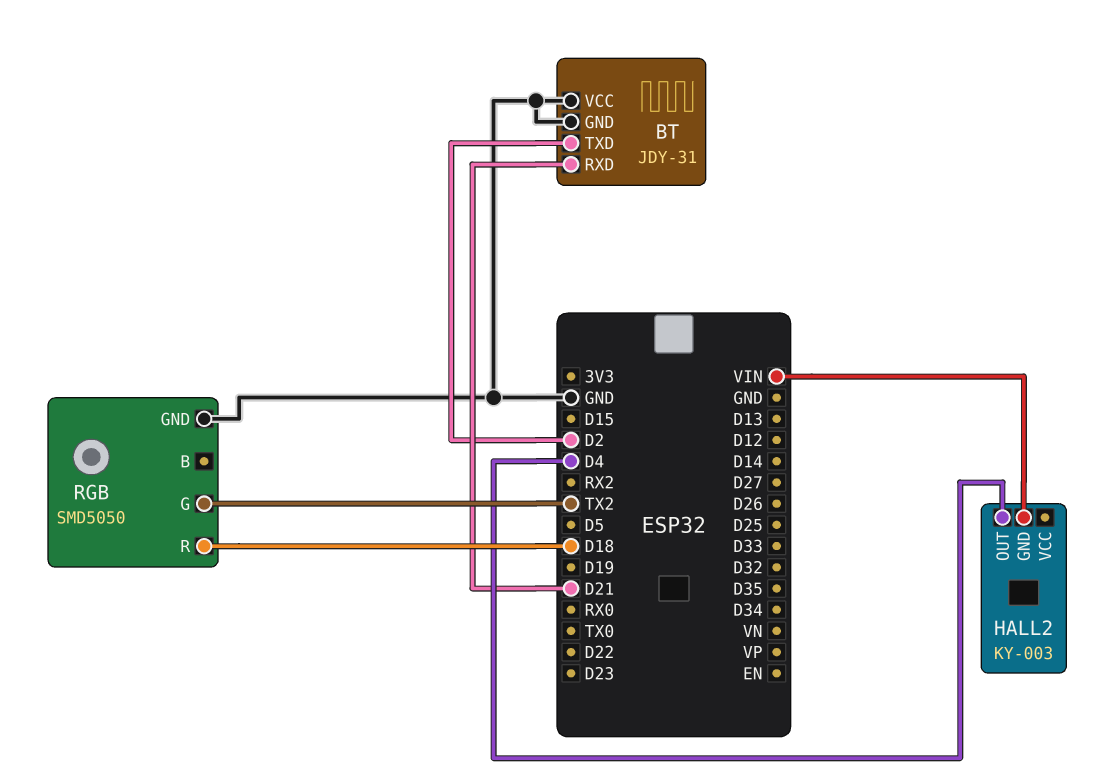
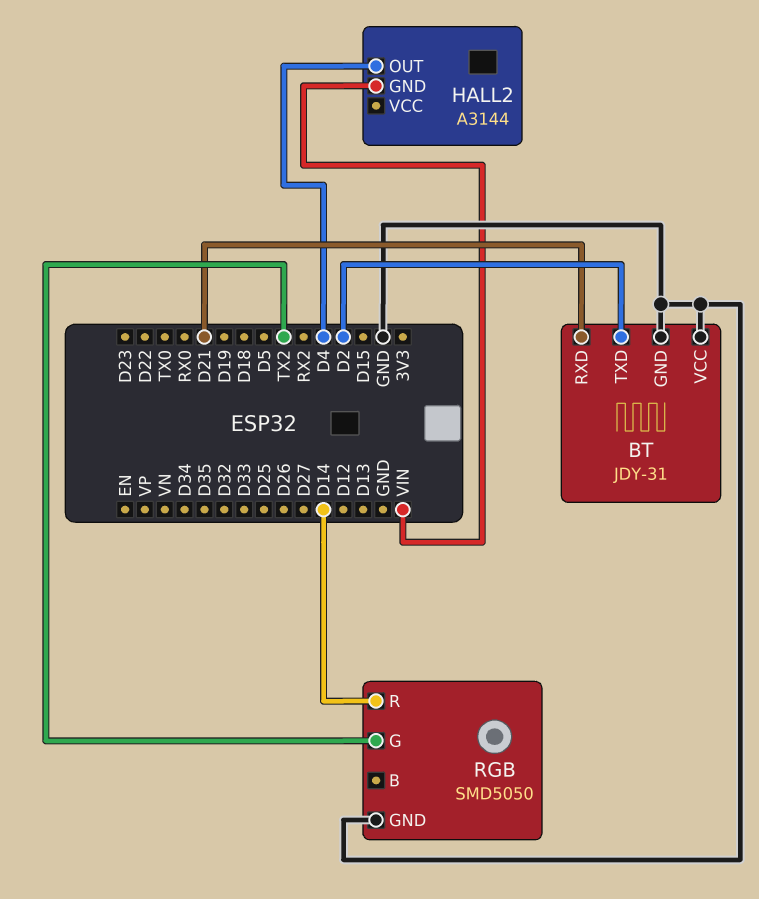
HALL2: KY-003 -> A3144
RGB pin R: D18 -> D14

